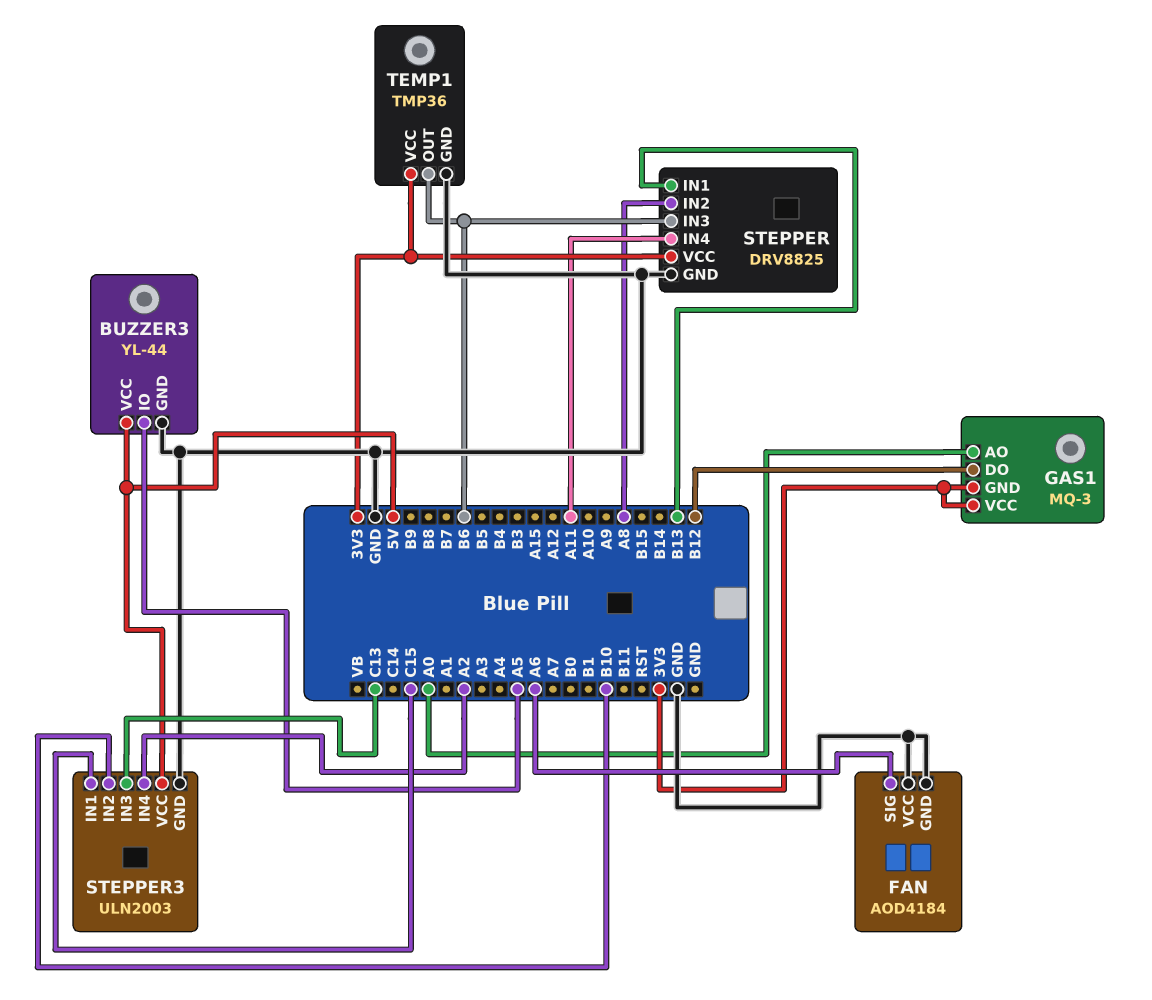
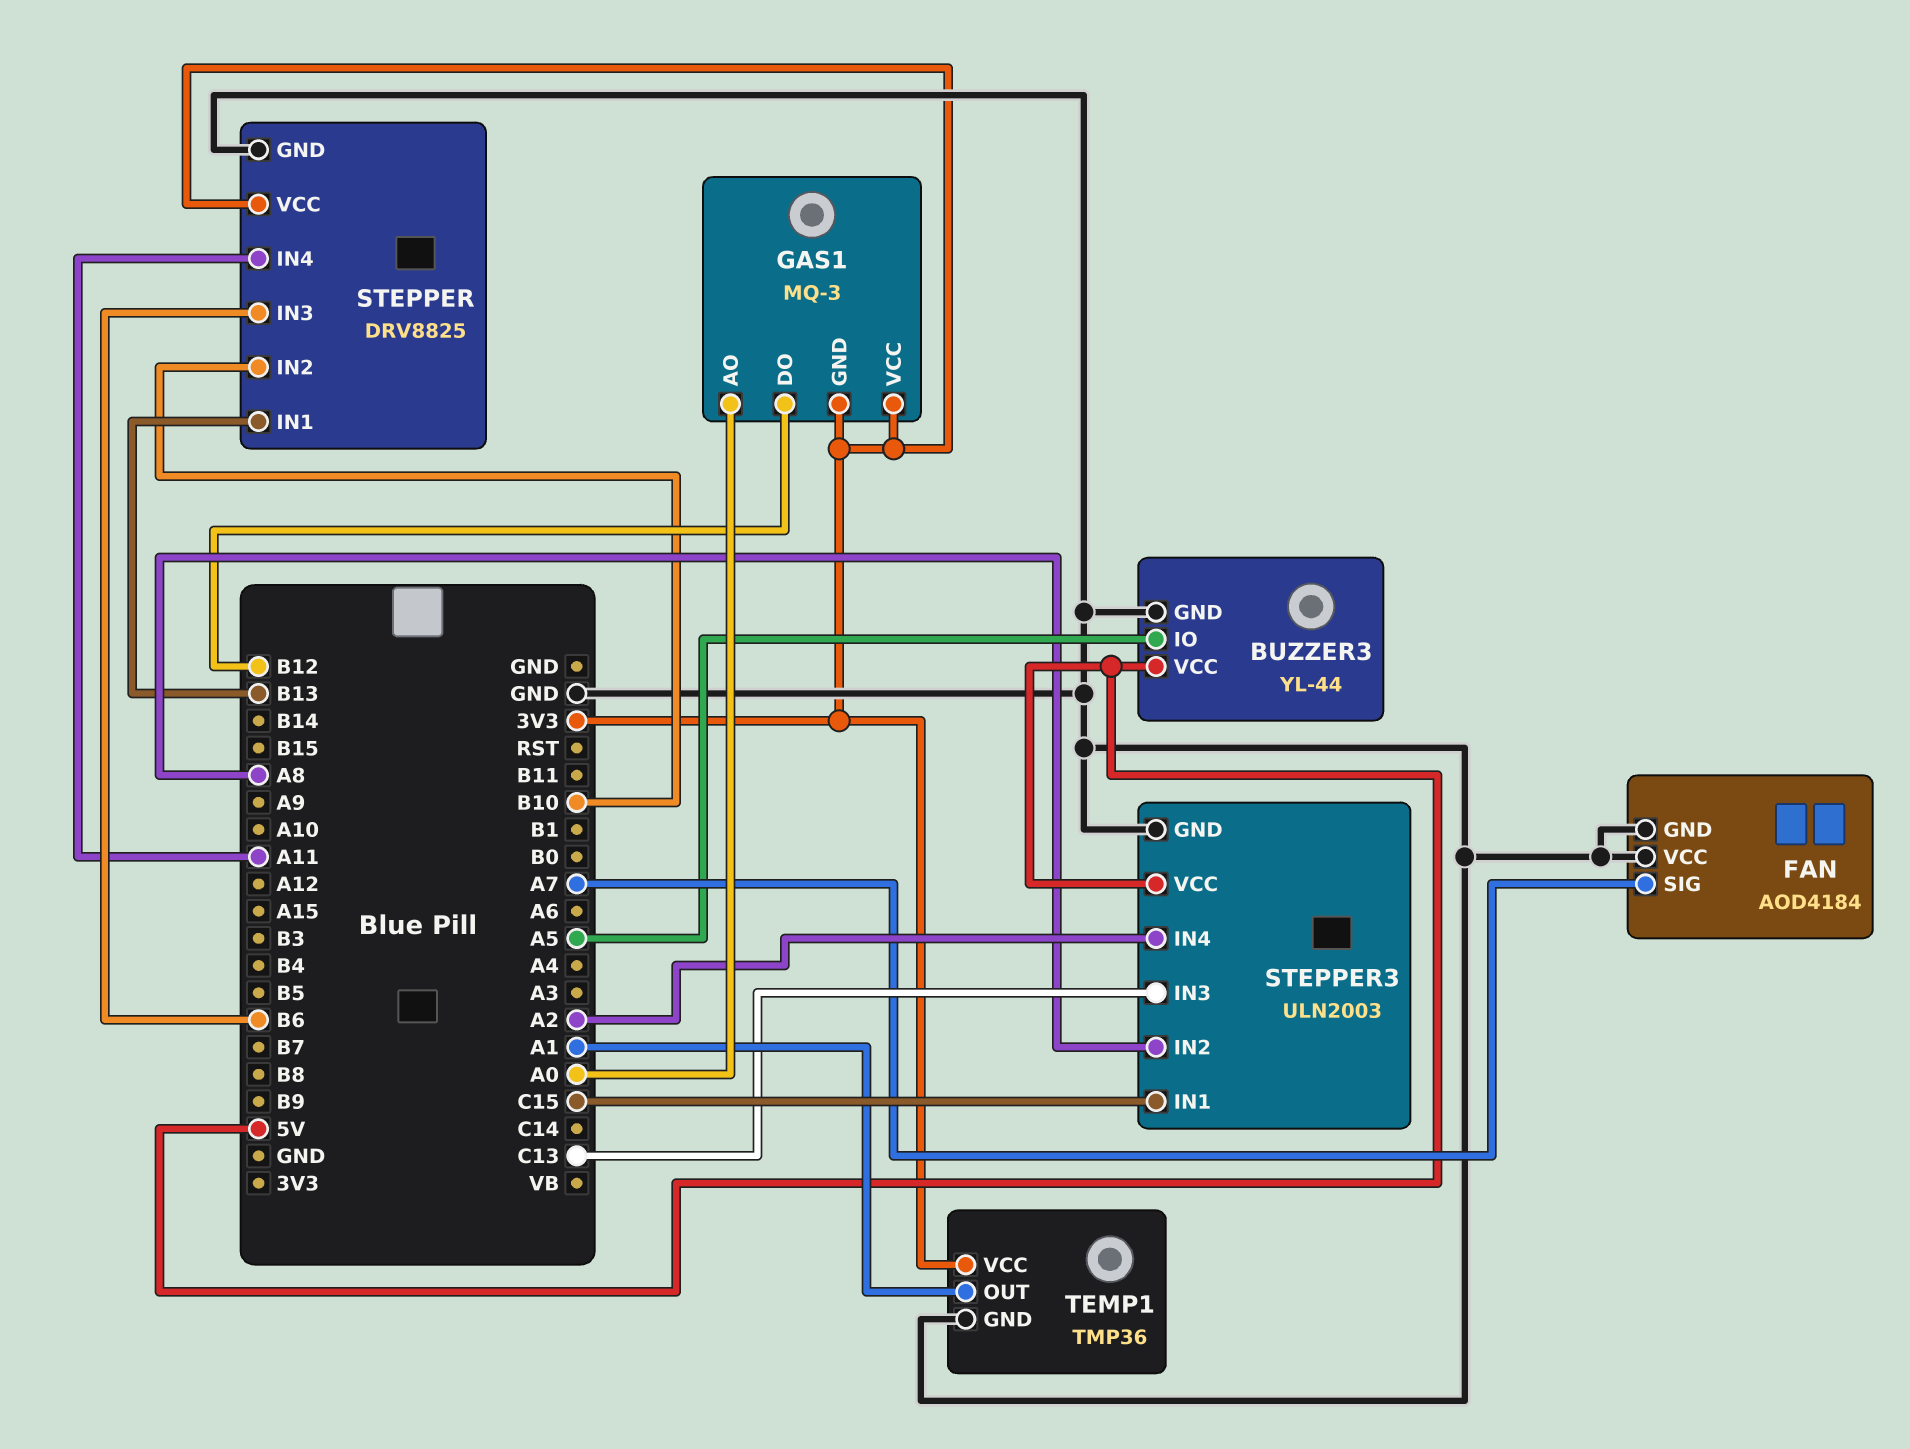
FAN pin SIG: A6 -> A7
STEPPER pin IN2: A8 -> B10
STEPPER3 pin IN2: B10 -> A8
TEMP1 pin OUT: B6 -> A1

